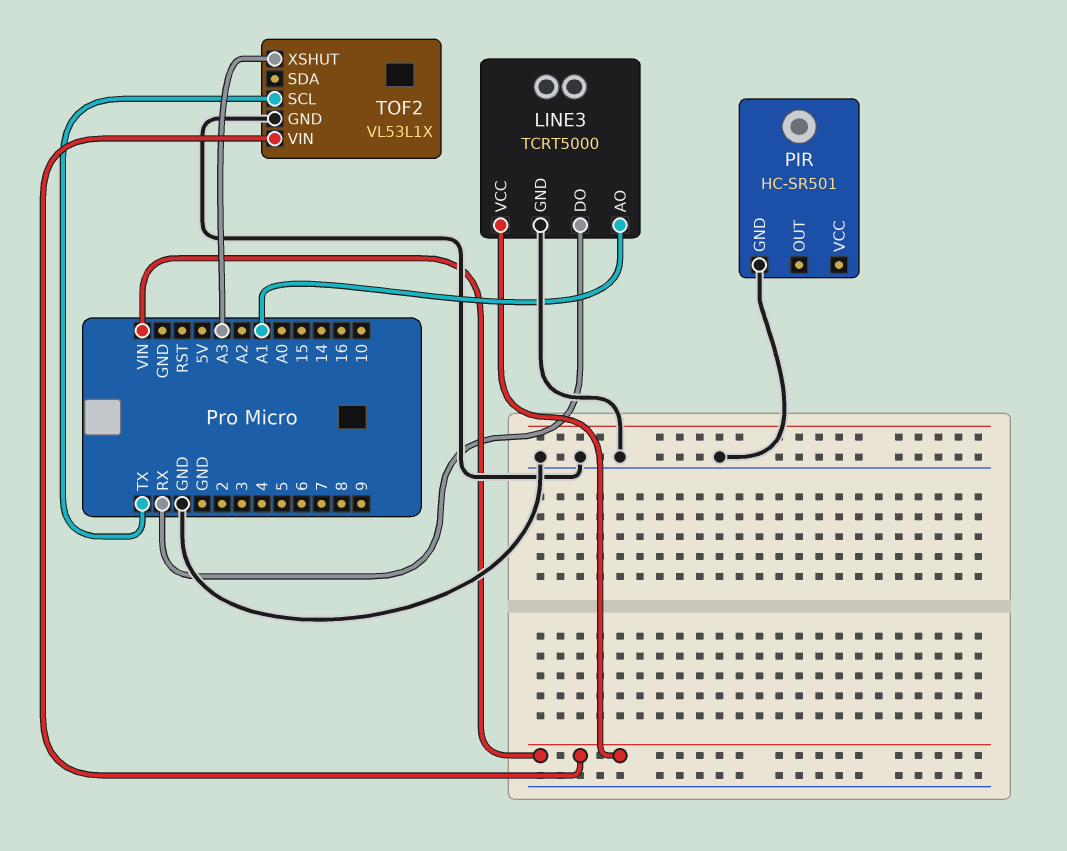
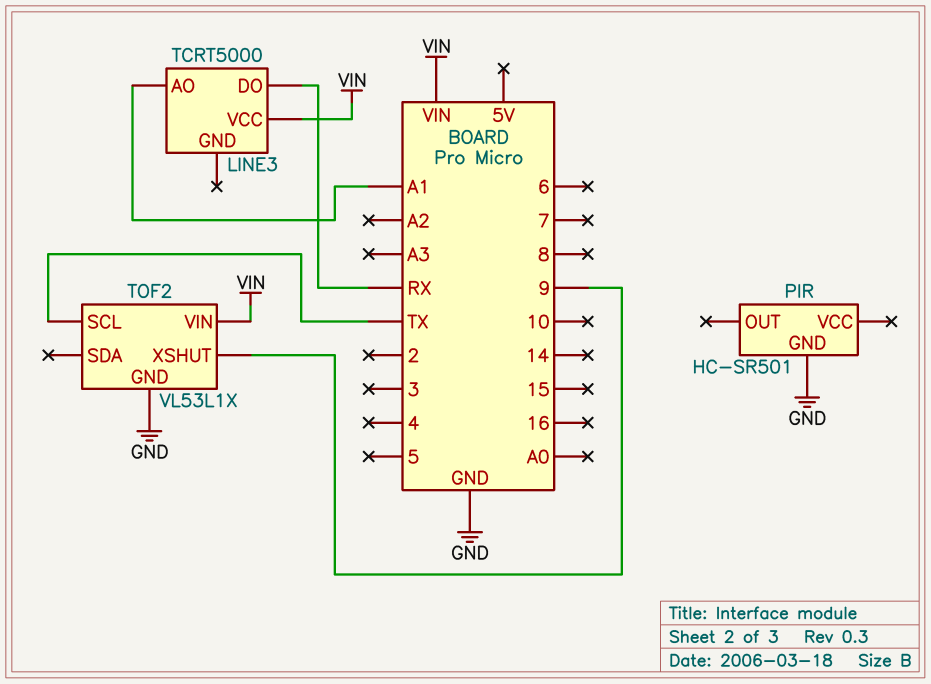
LINE3 pin GND: GND -> none
TOF2 pin XSHUT: A3 -> 9

